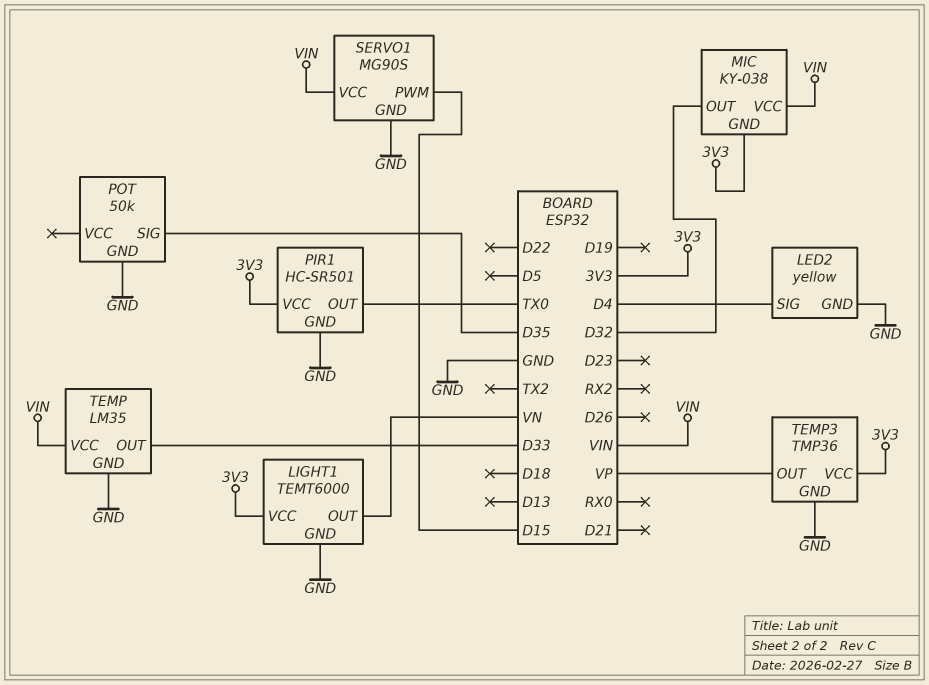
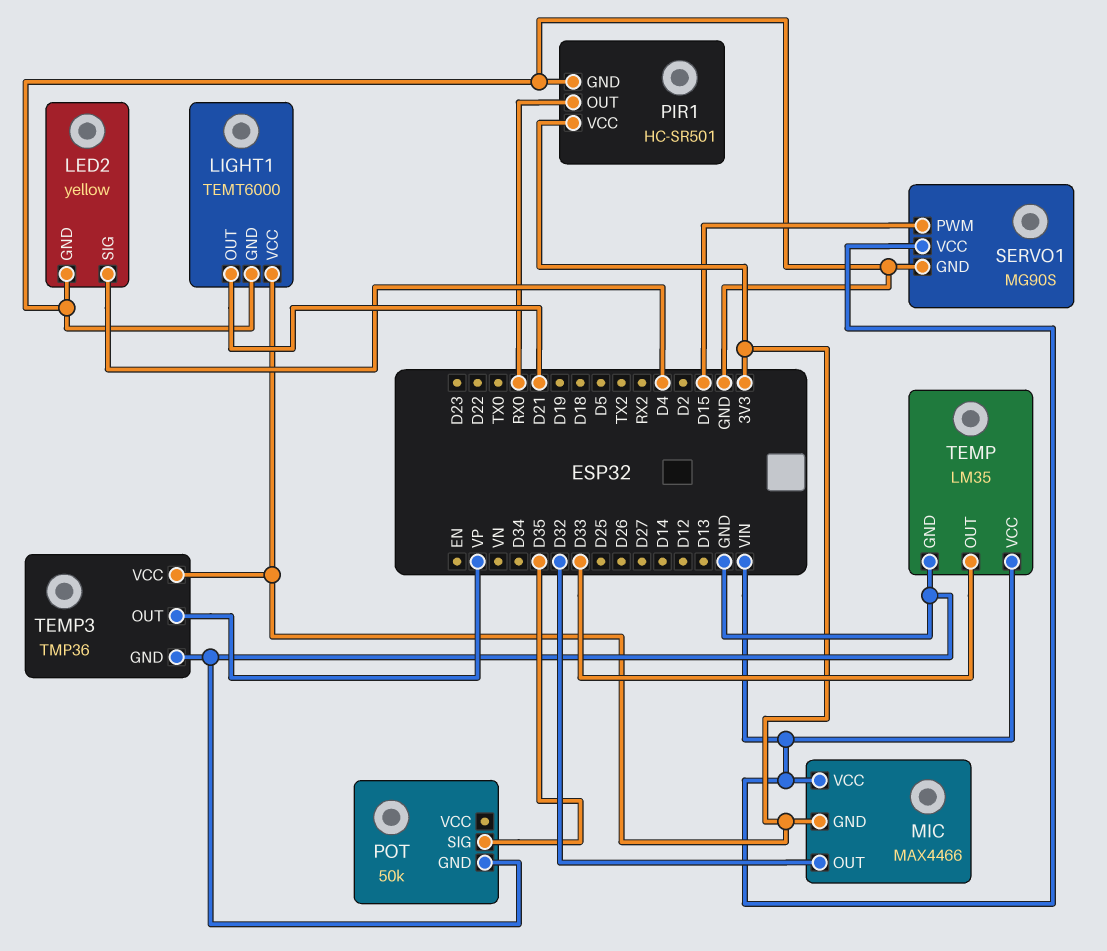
LIGHT1 pin OUT: VN -> D21
MIC: KY-038 -> MAX4466
PIR1 pin OUT: TX0 -> RX0

